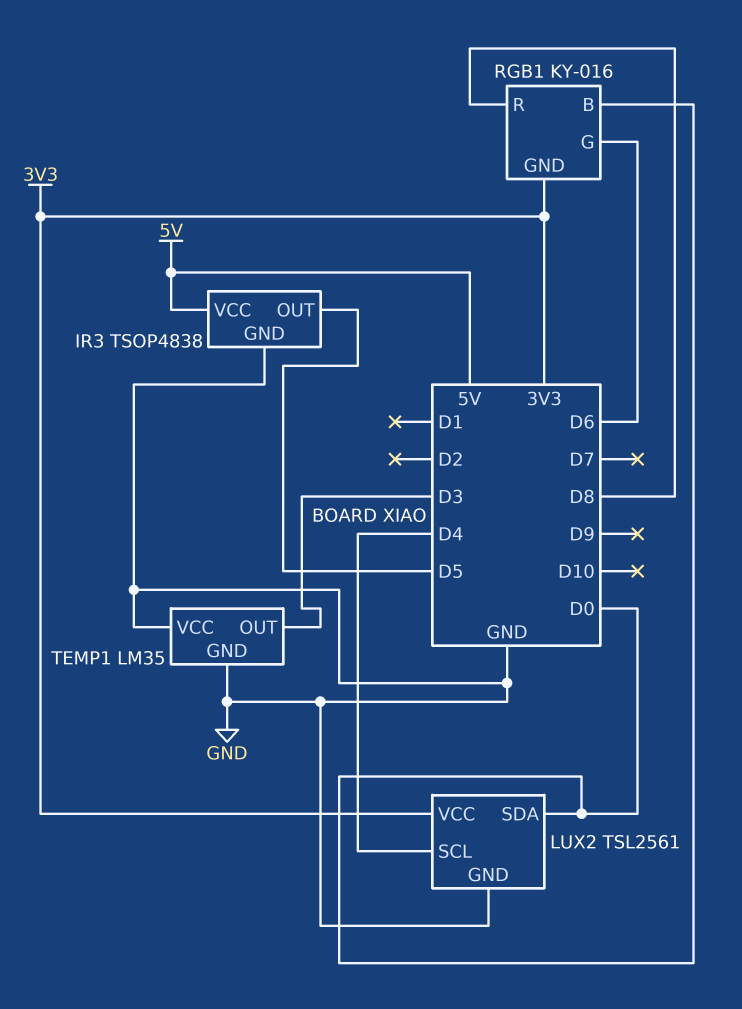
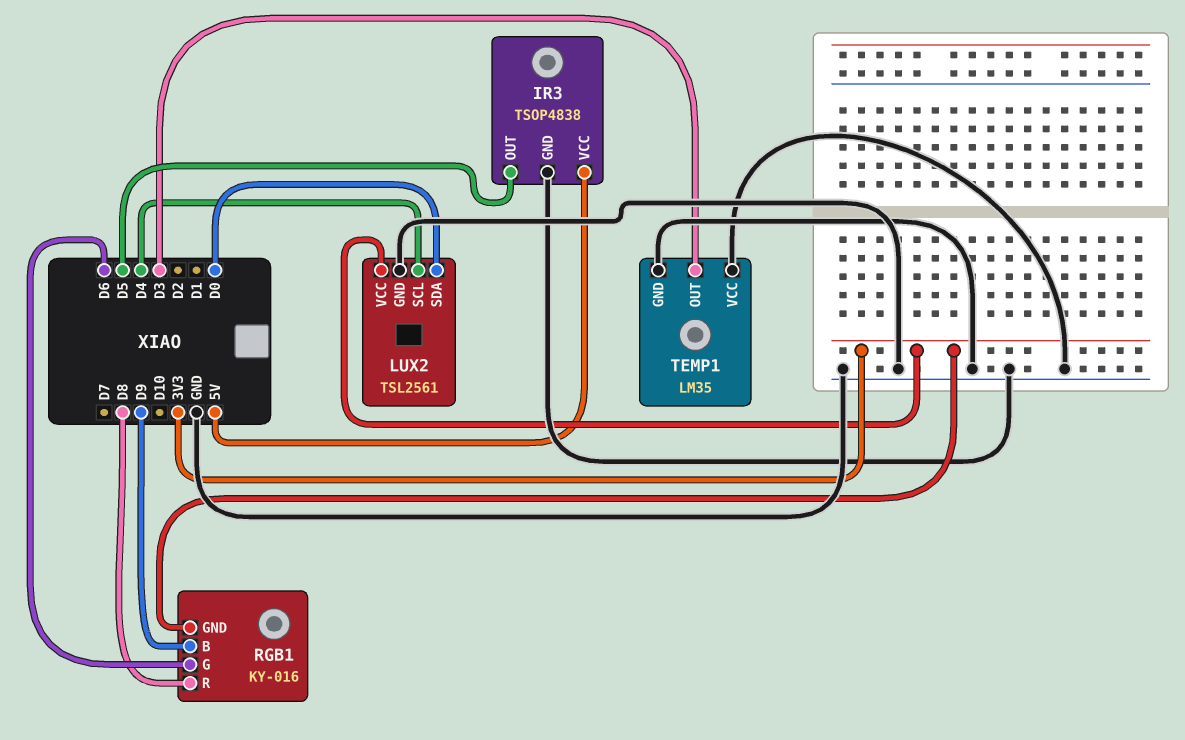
RGB1 pin B: D0 -> D9

